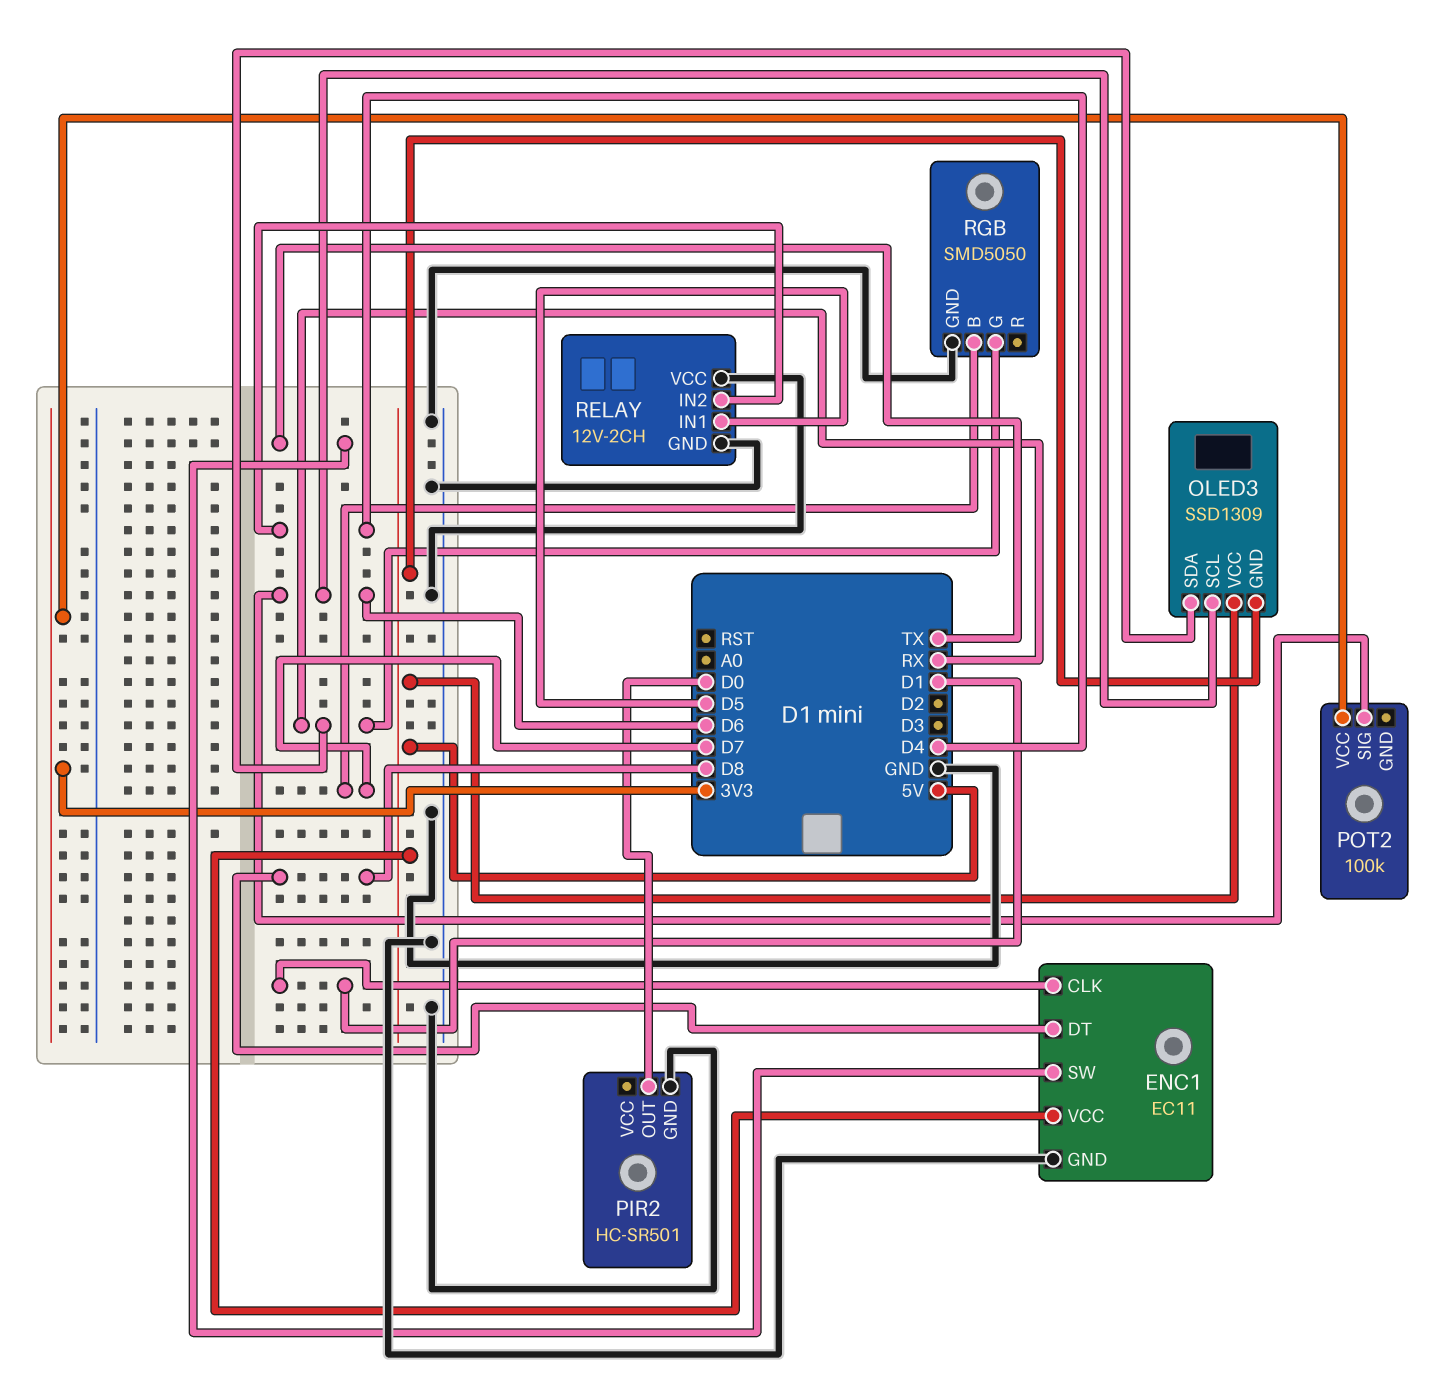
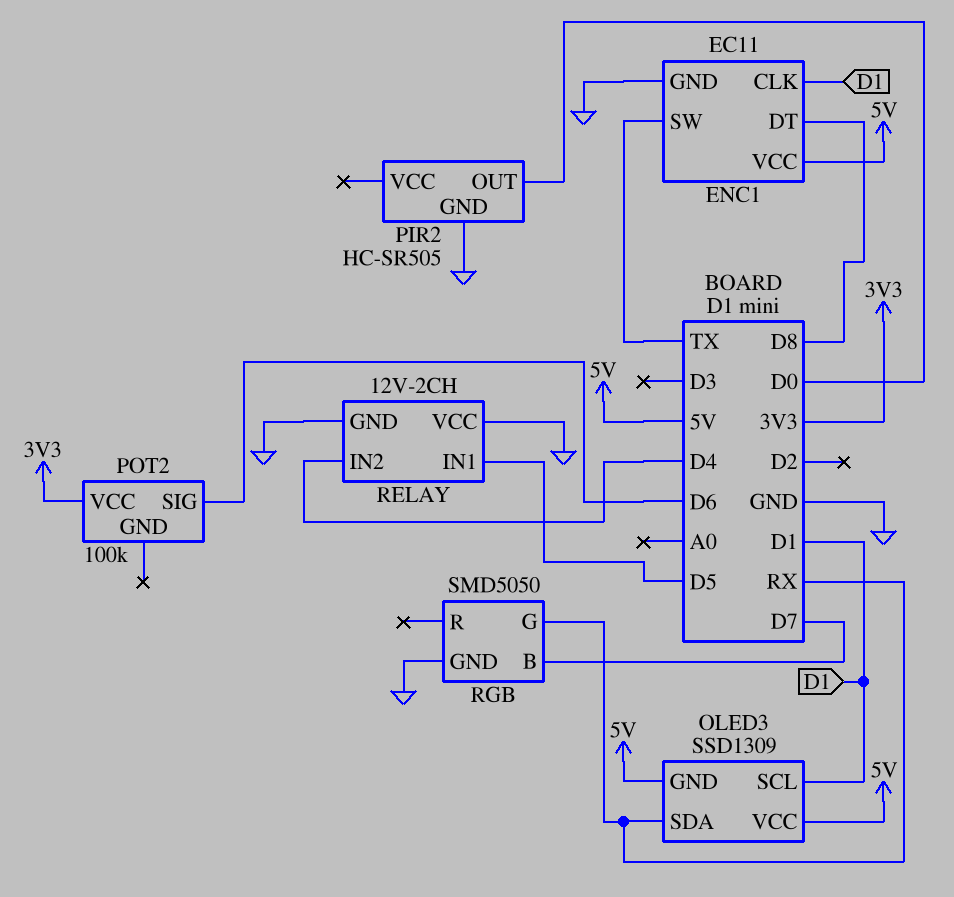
OLED3 pin SCL: D6 -> D1
PIR2: HC-SR501 -> HC-SR505

